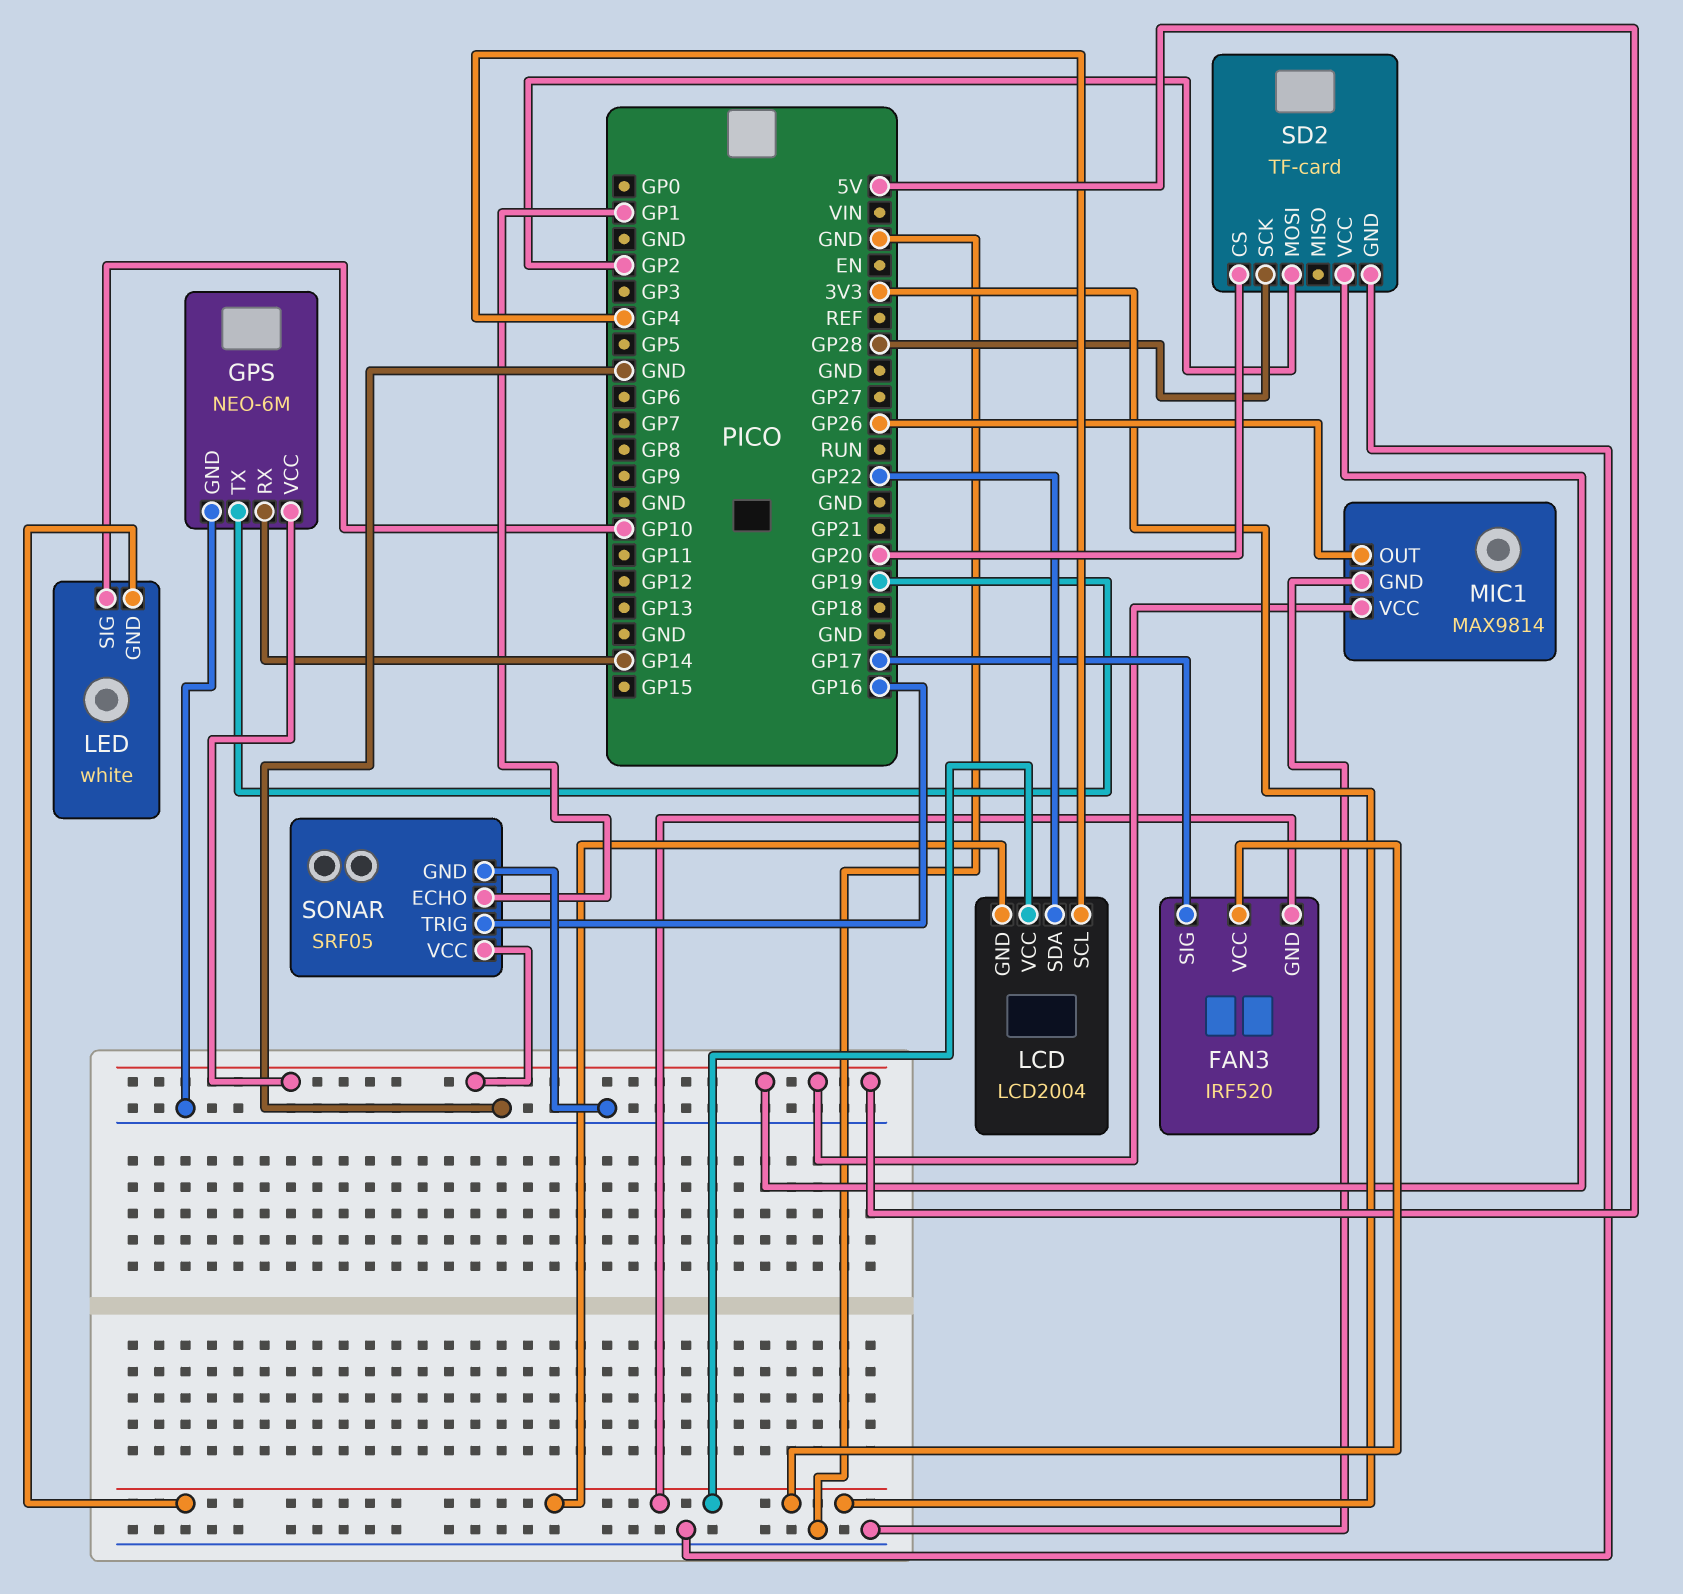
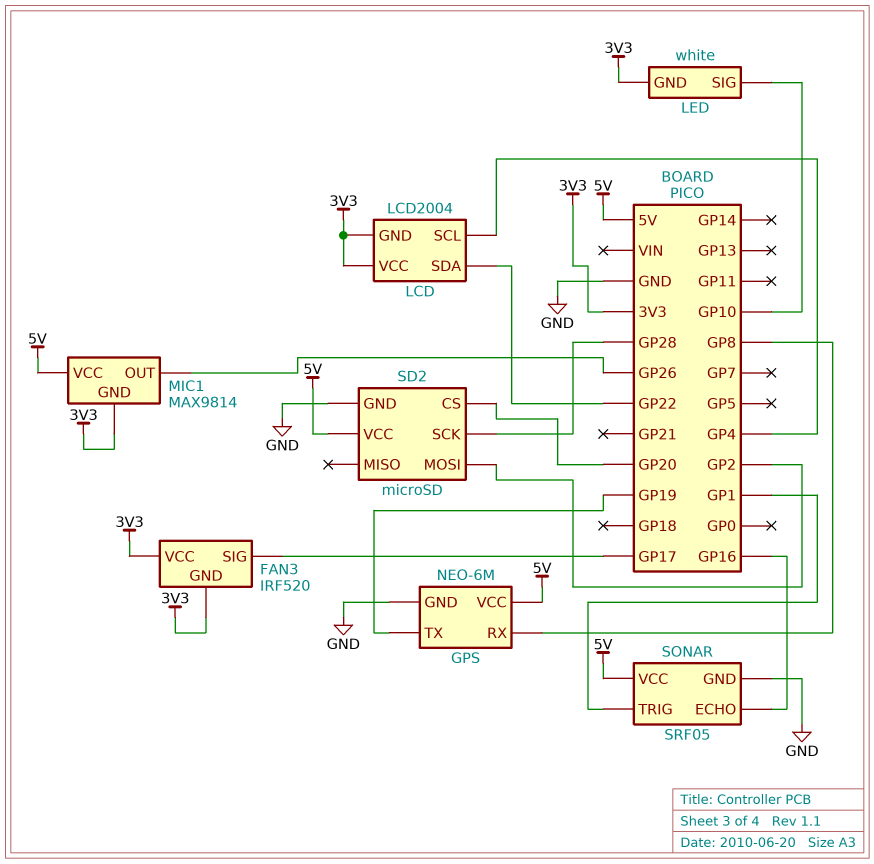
GPS pin RX: GP14 -> GP8
MIC1 pin GND: GND -> 3V3
SD2: TF-card -> microSD
SONAR pin ECHO: GP1 -> GP16
SONAR pin TRIG: GP16 -> GP1

